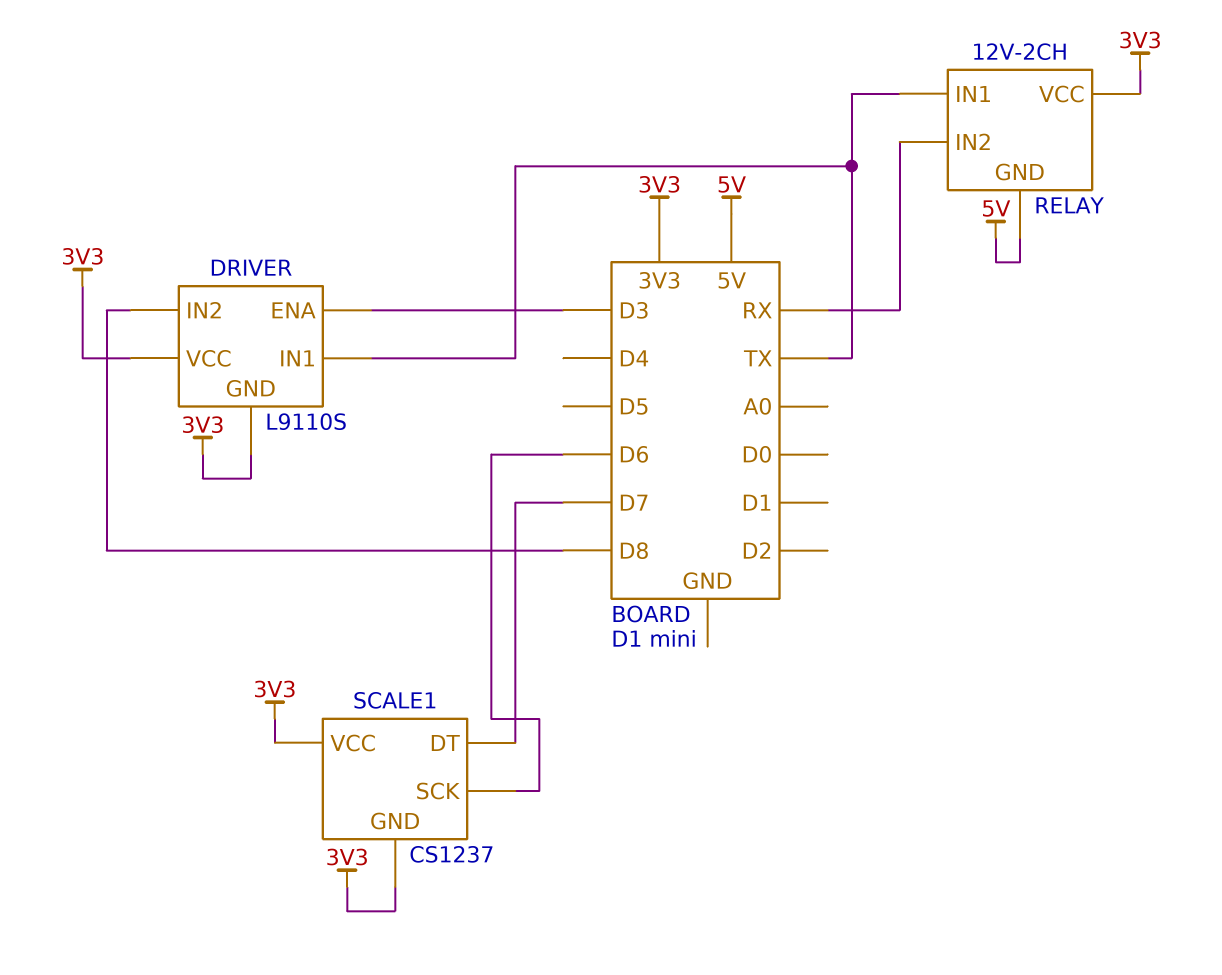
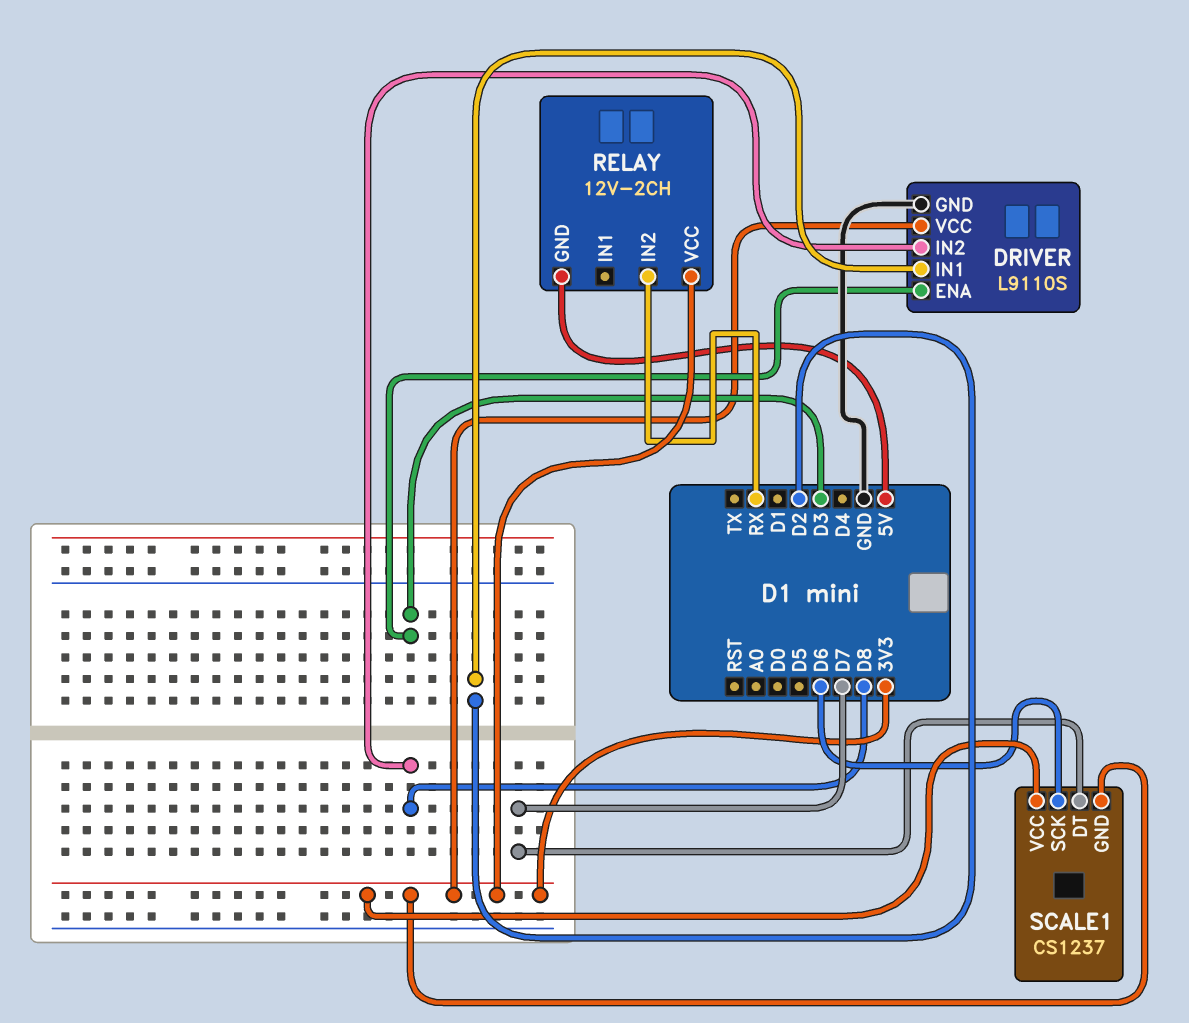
DRIVER pin GND: 3V3 -> GND
DRIVER pin IN1: TX -> D2
RELAY pin IN1: TX -> none

